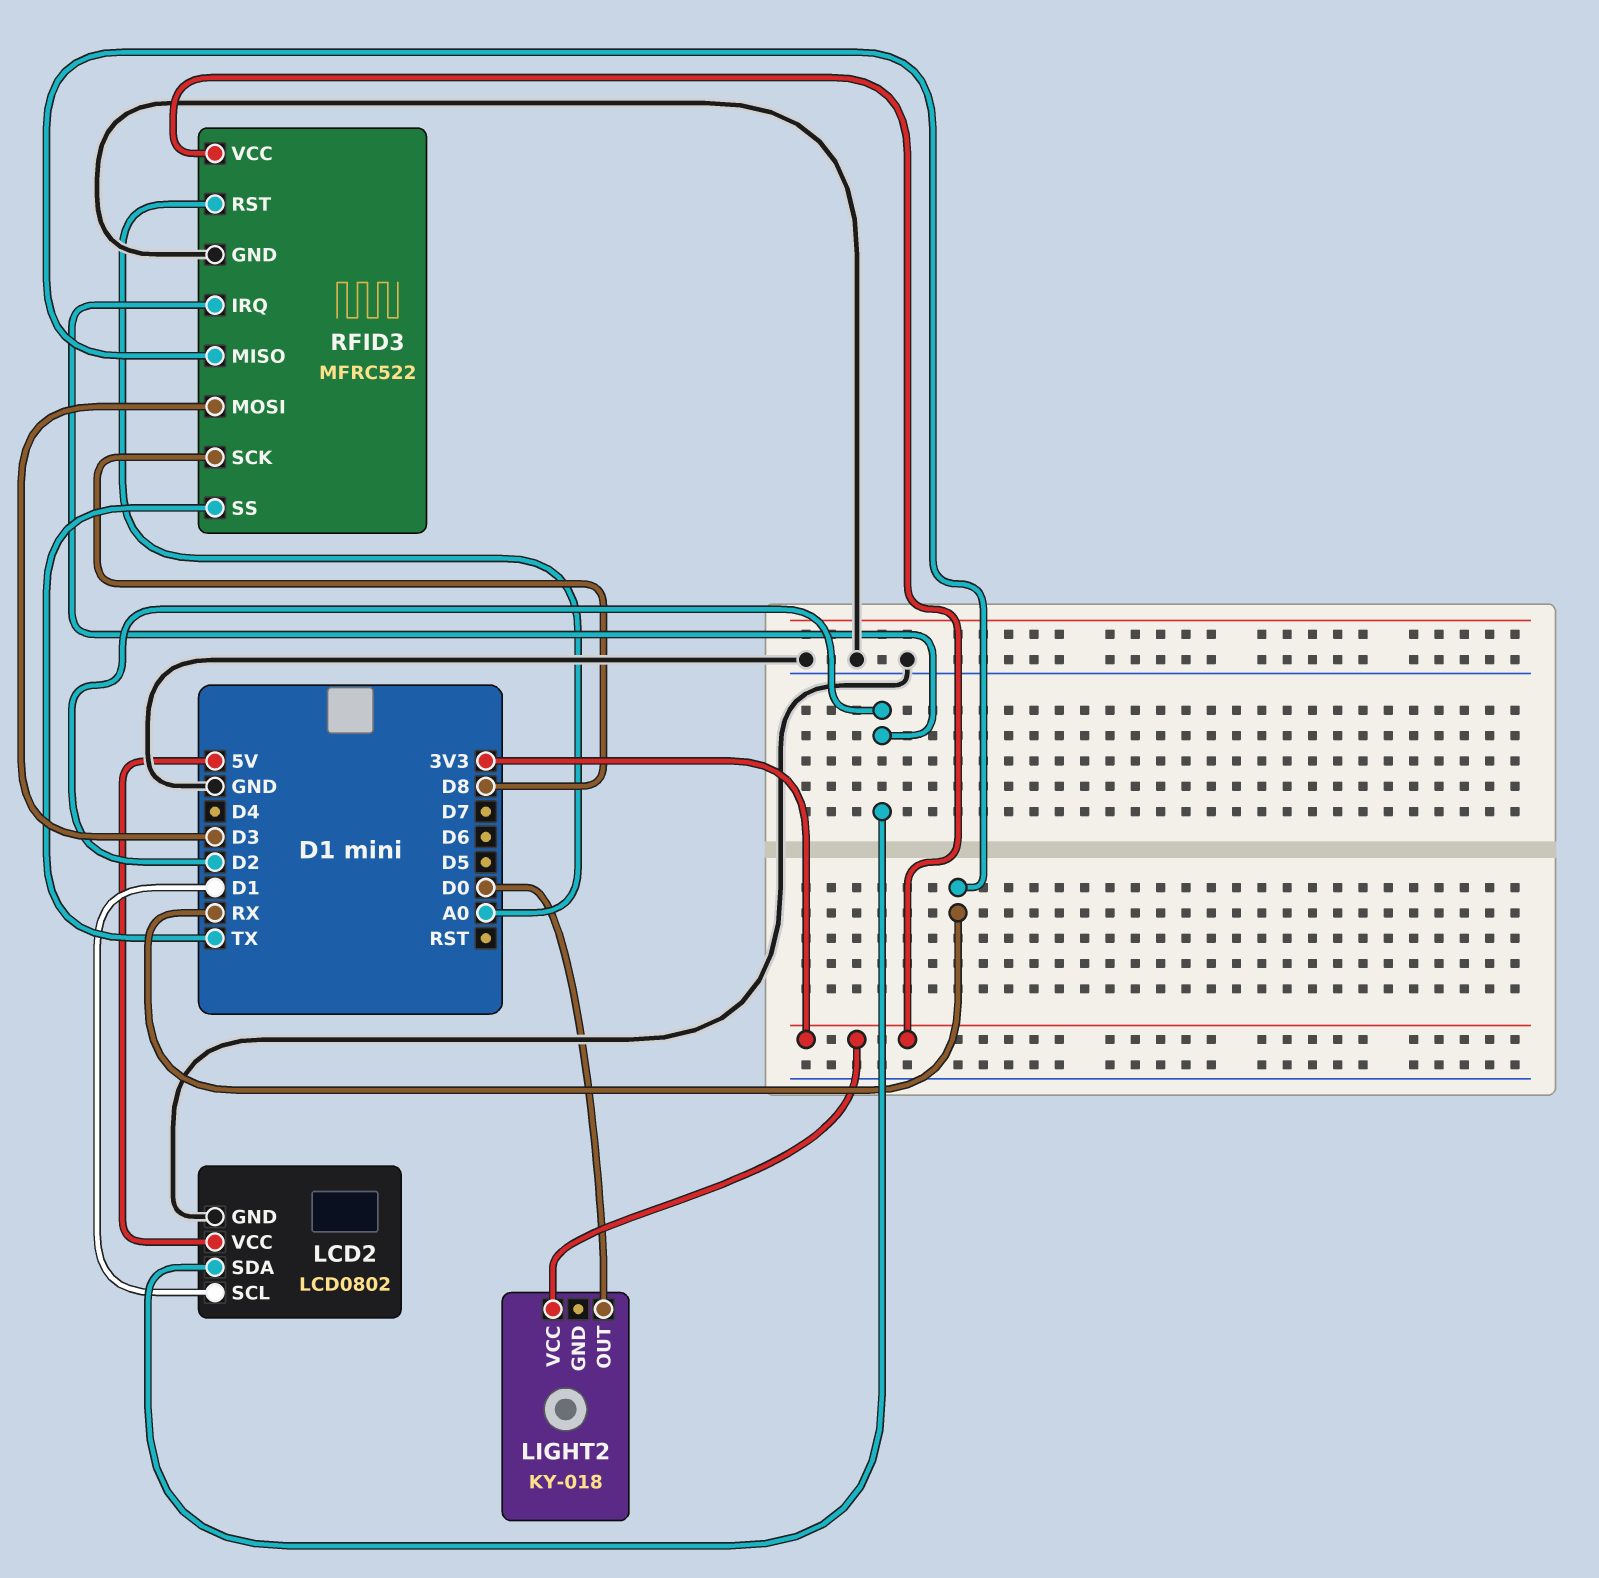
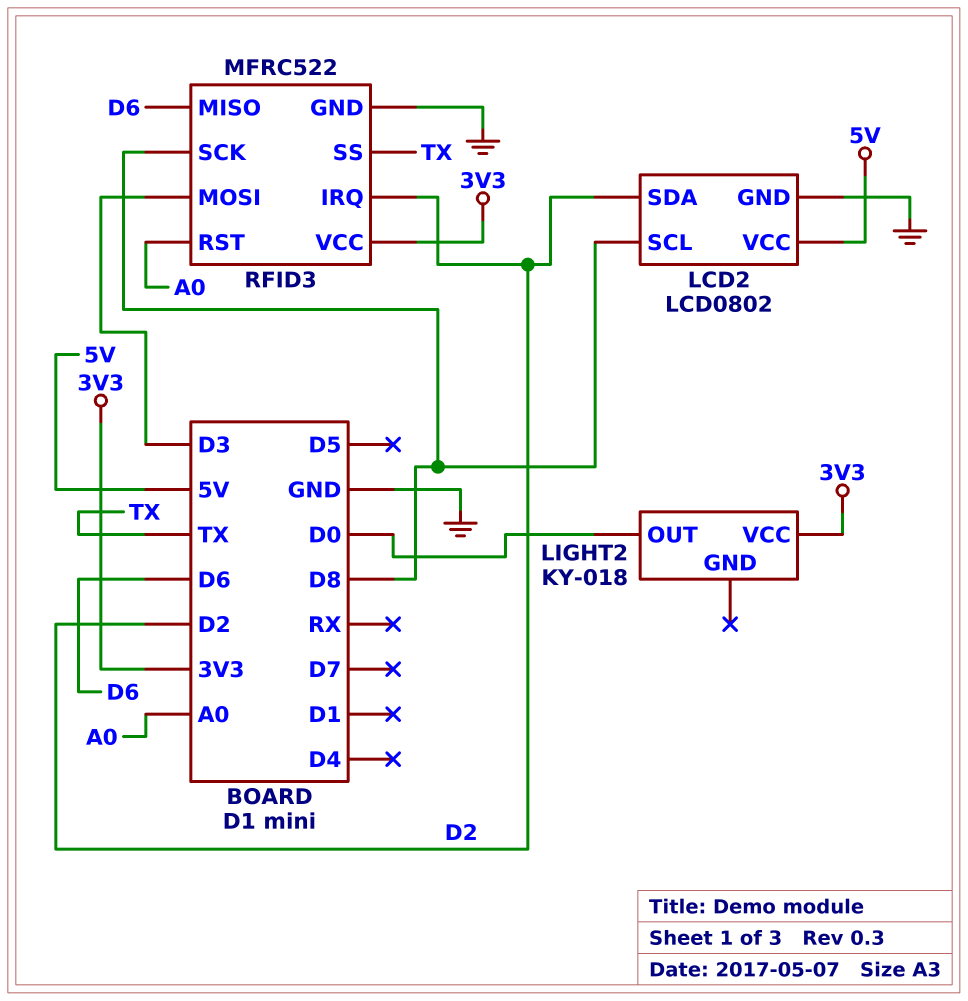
LCD2 pin SCL: D1 -> D8
RFID3 pin MISO: RX -> D6

